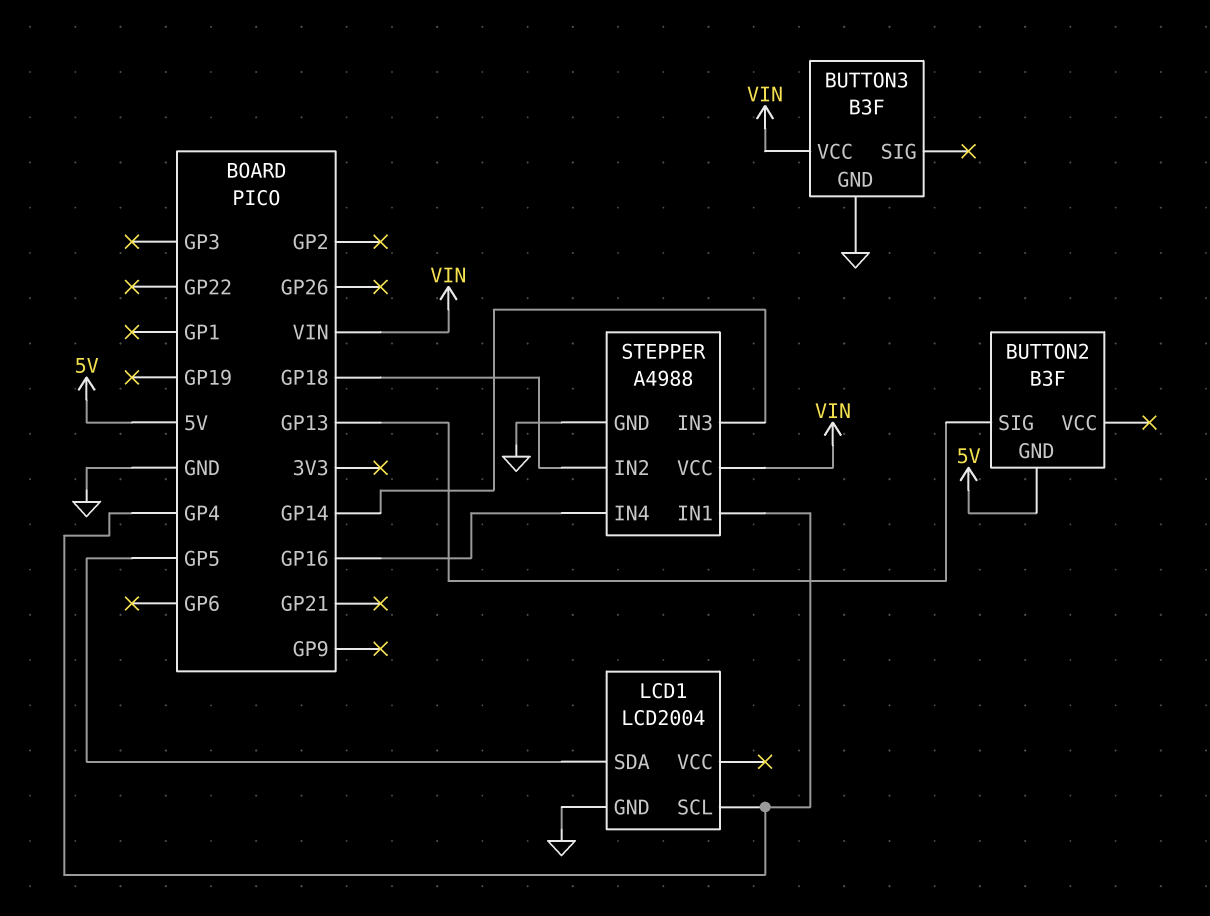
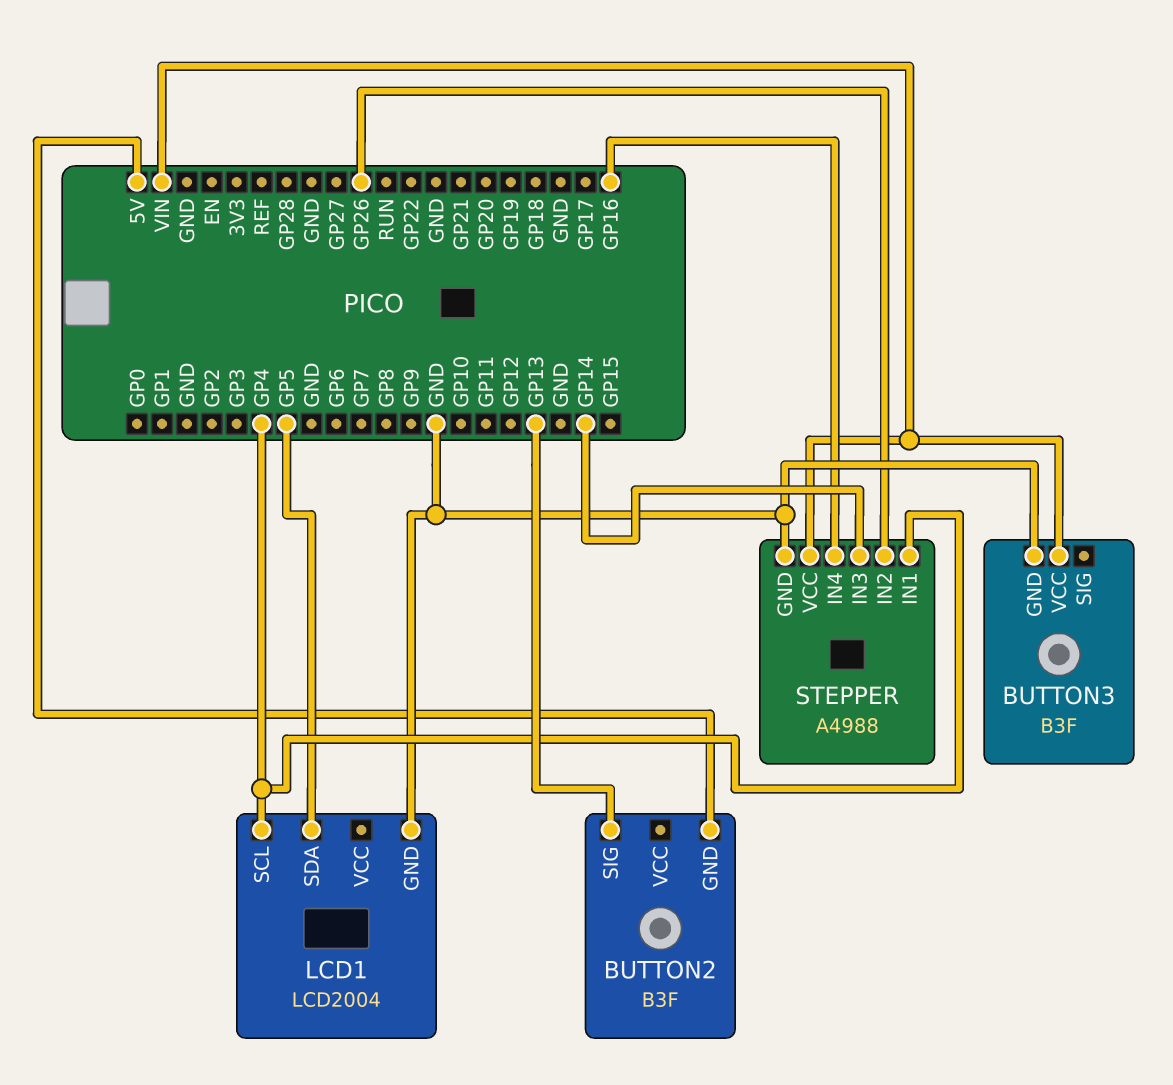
STEPPER pin IN2: GP18 -> GP26

